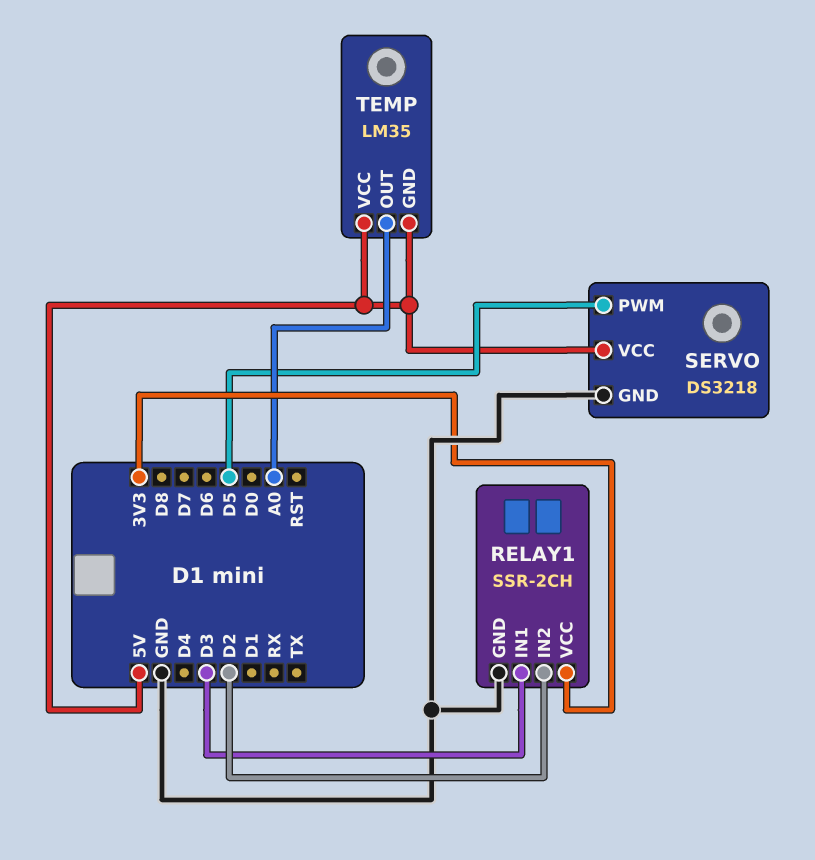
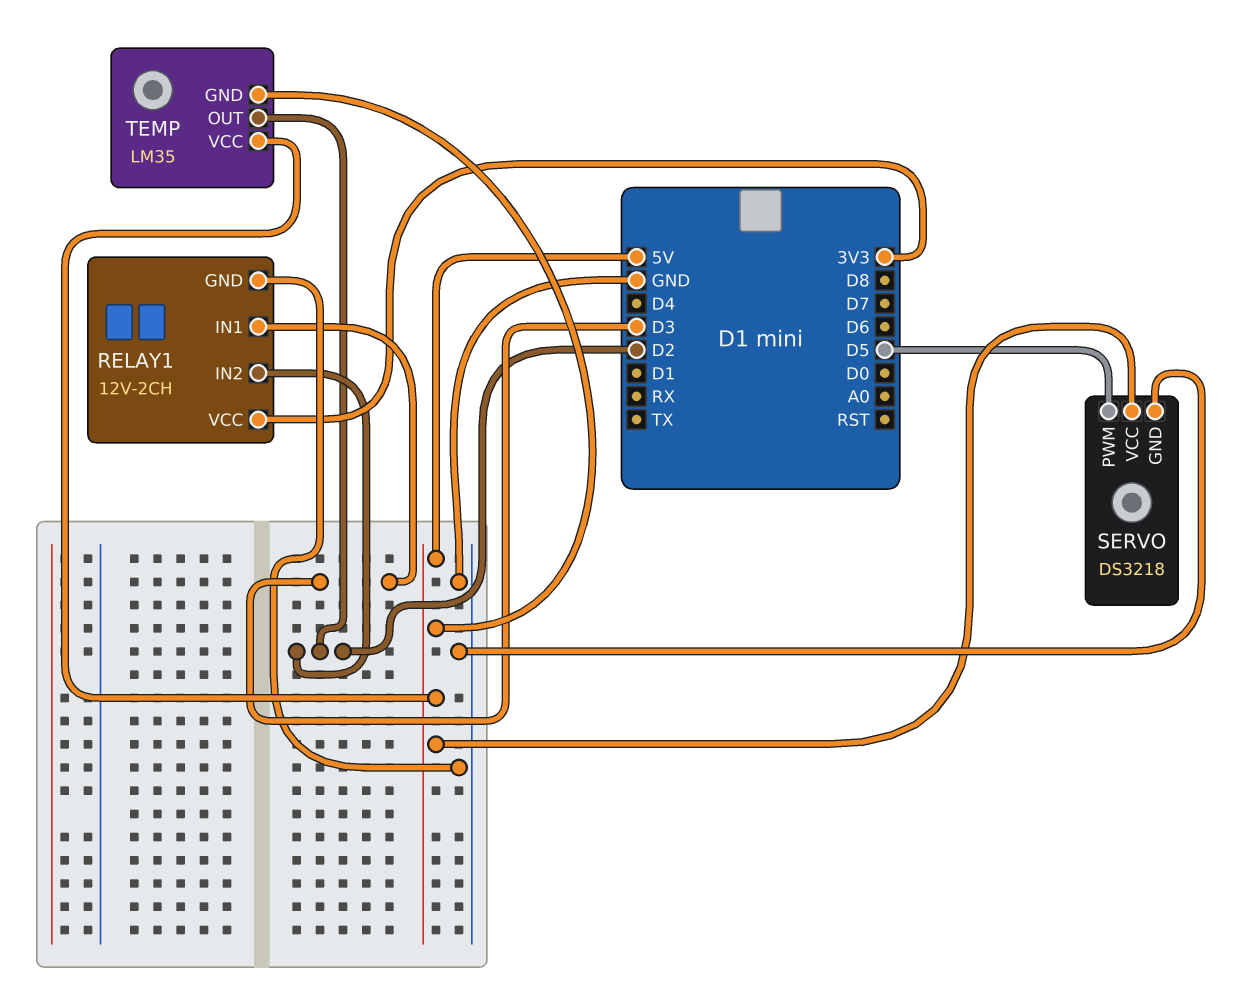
RELAY1: SSR-2CH -> 12V-2CH
TEMP pin OUT: A0 -> D2

